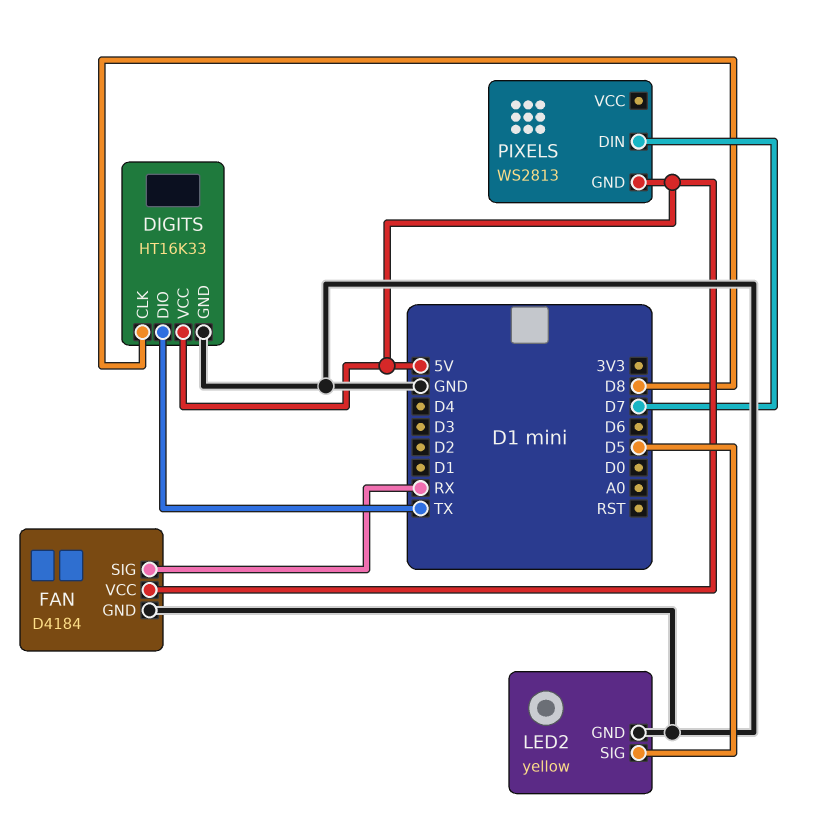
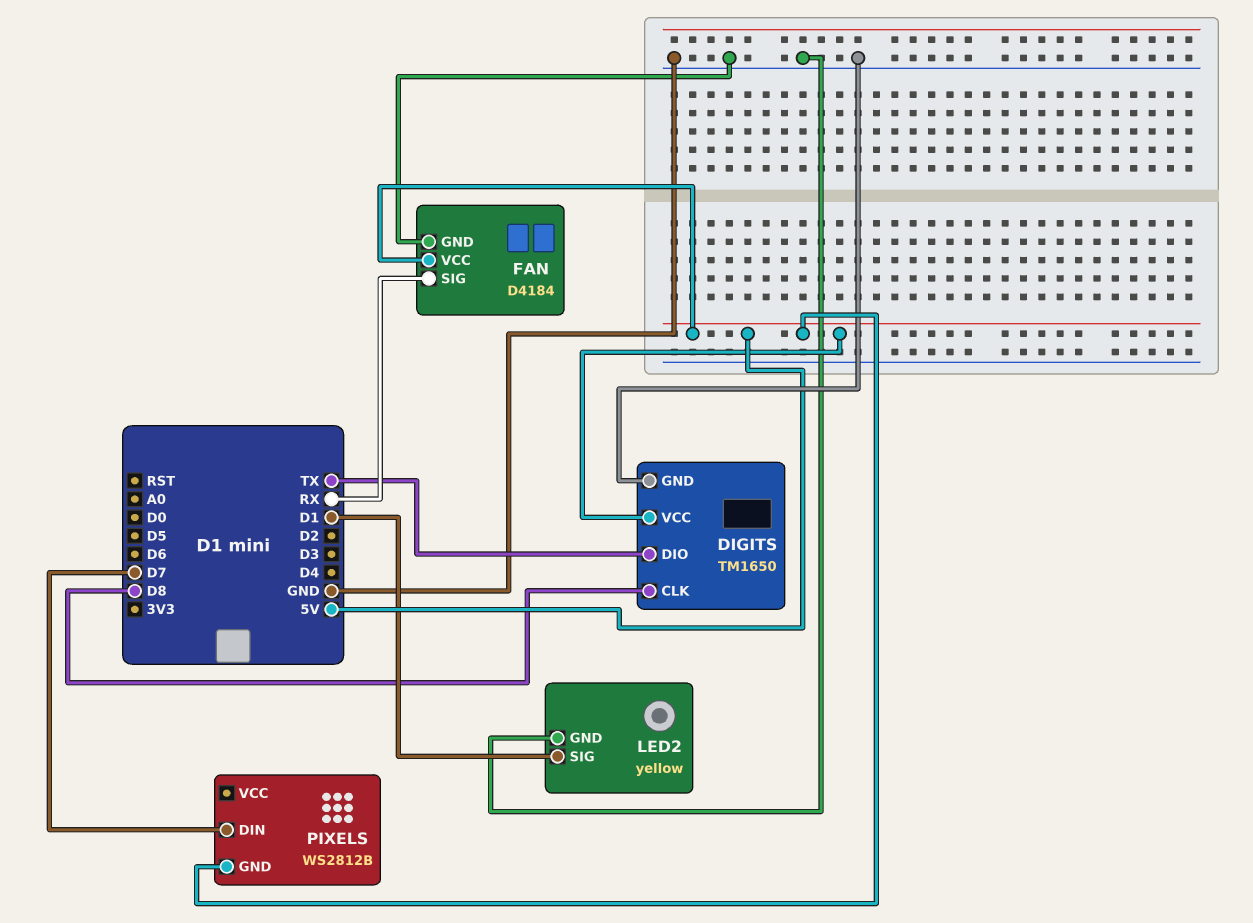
DIGITS: HT16K33 -> TM1650
LED2 pin SIG: D5 -> D1
PIXELS: WS2813 -> WS2812B

